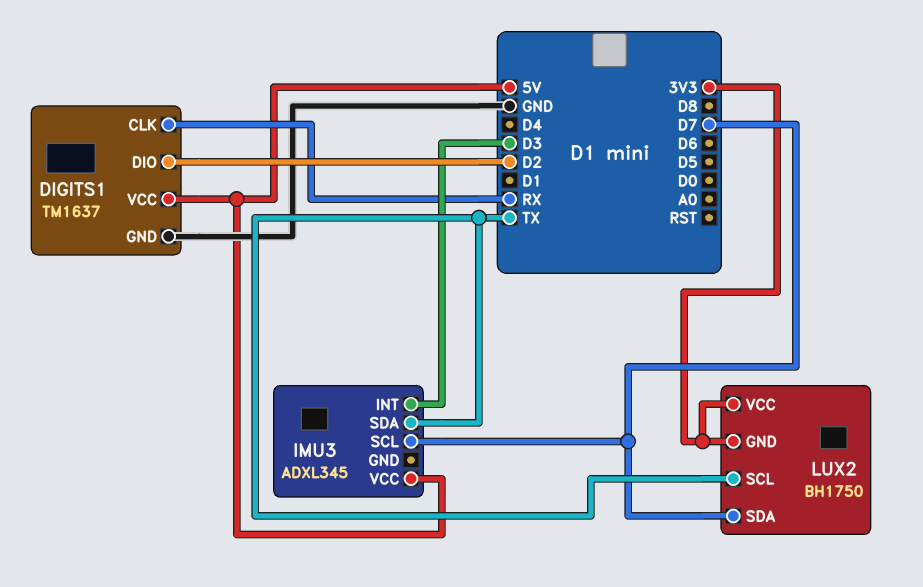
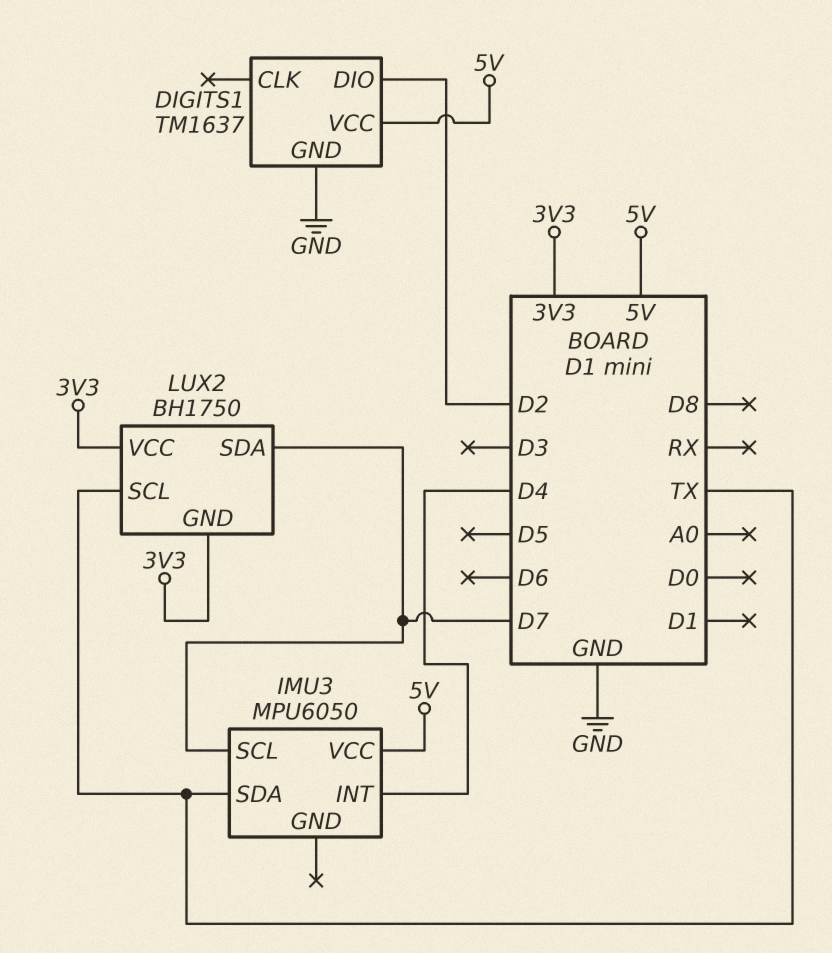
DIGITS1 pin CLK: RX -> none
IMU3: ADXL345 -> MPU6050
IMU3 pin INT: D3 -> D4

